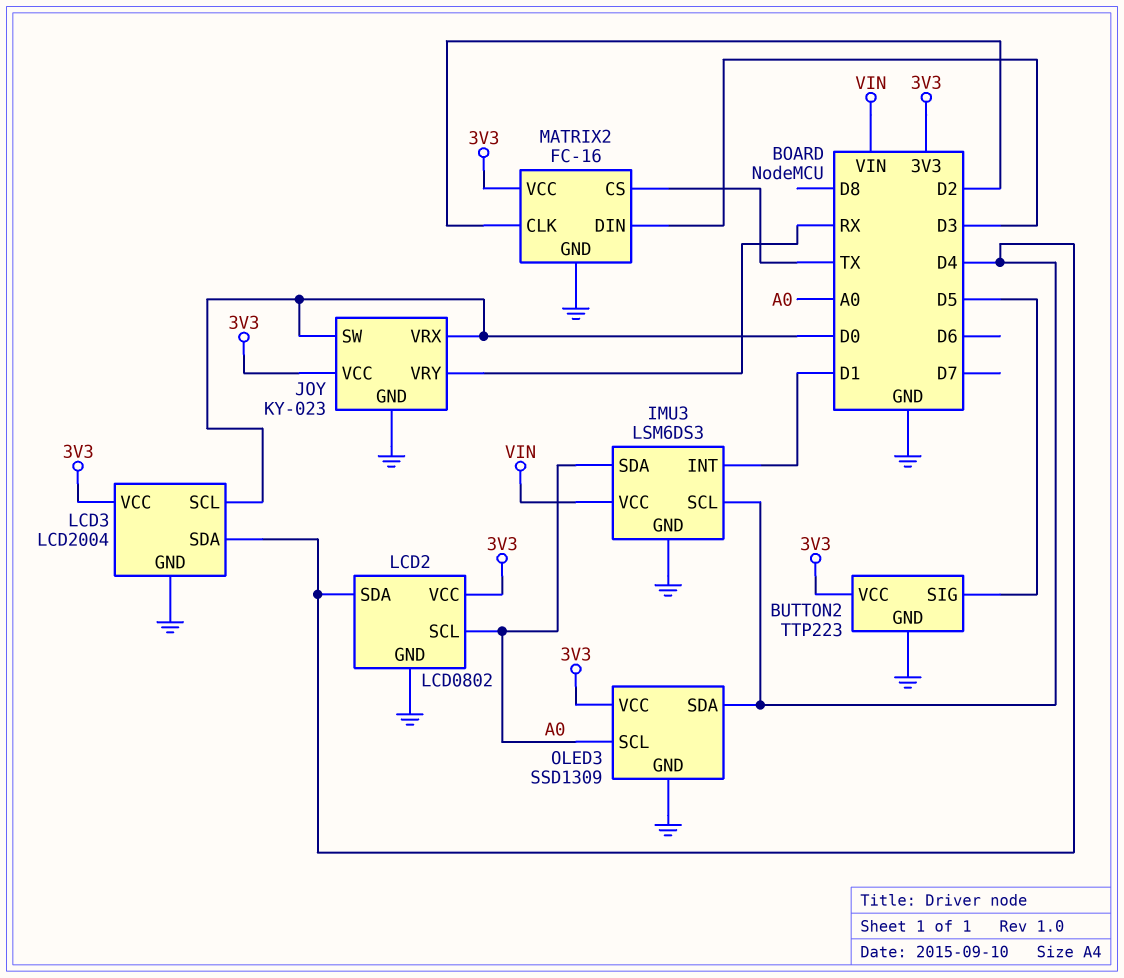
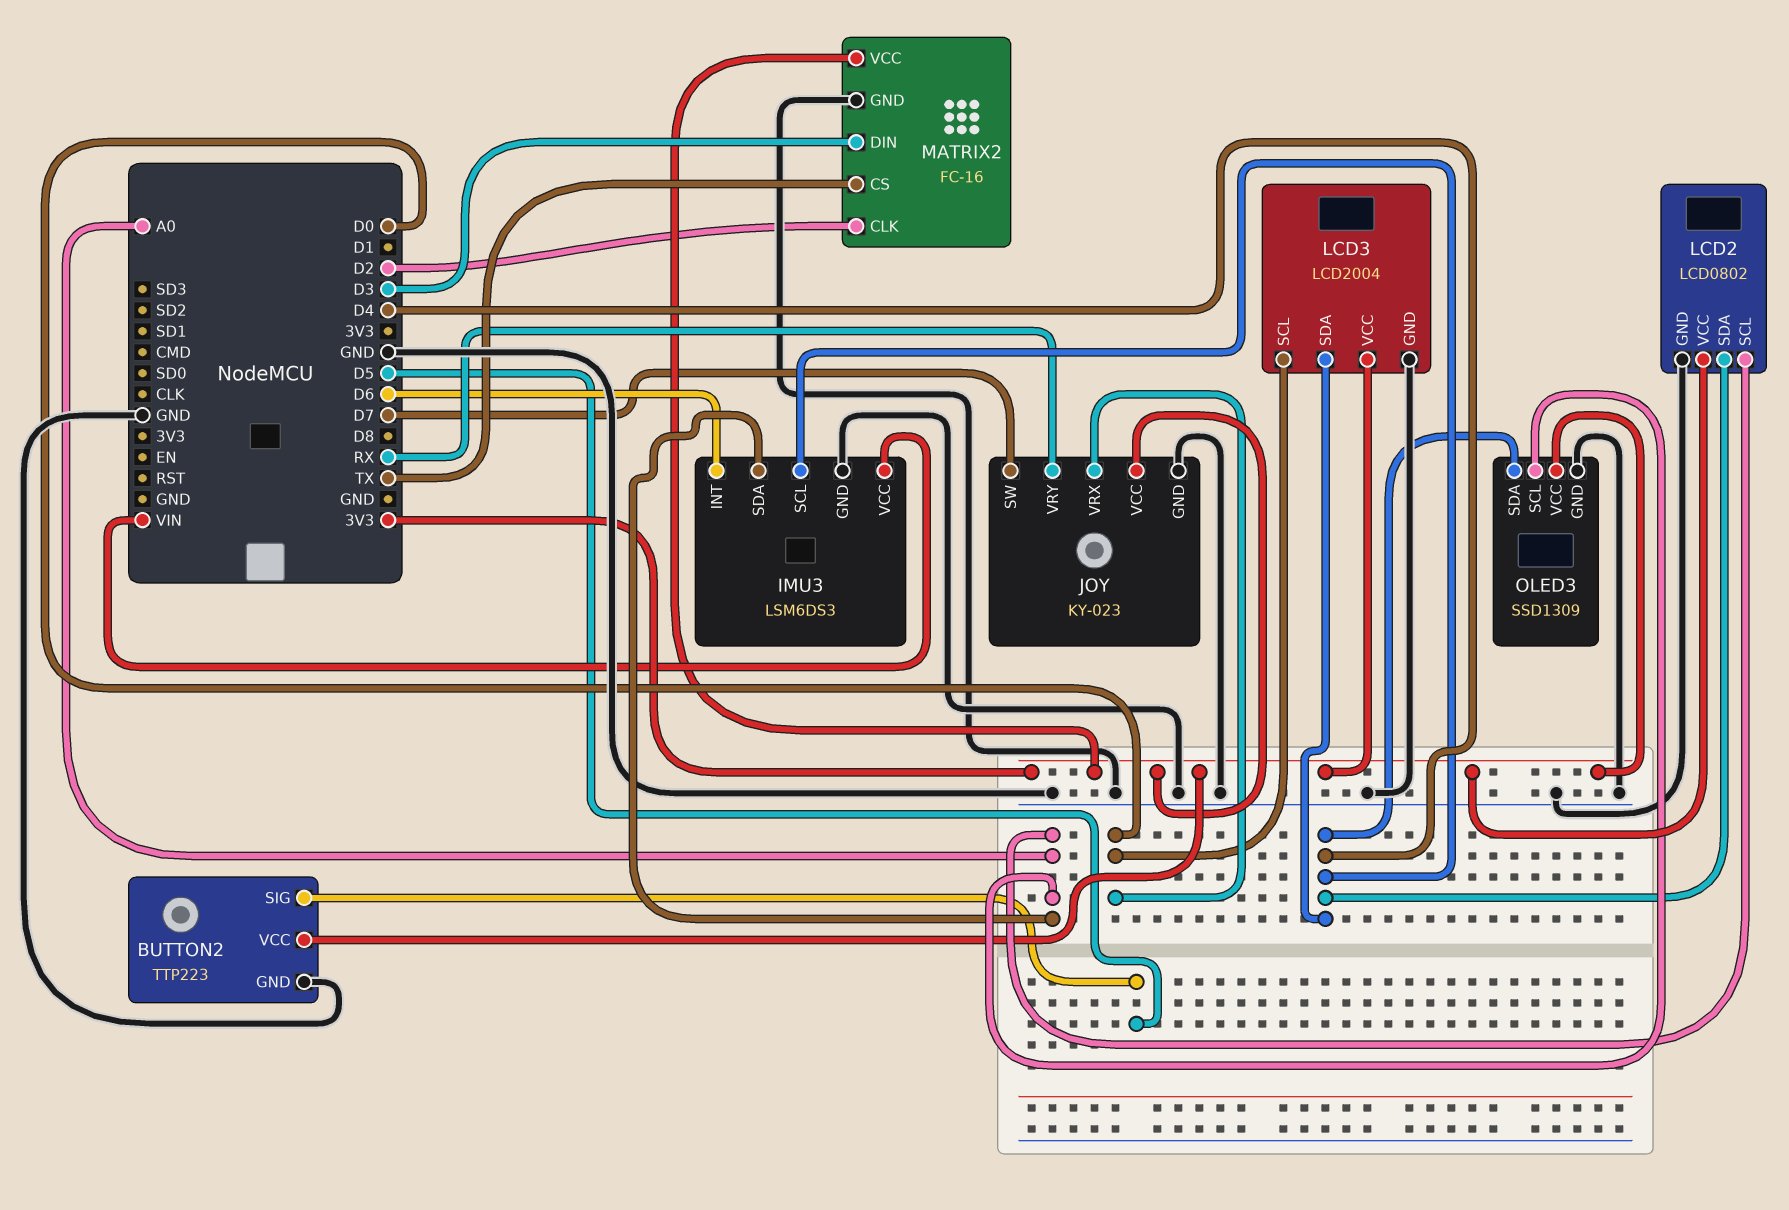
IMU3 pin INT: D1 -> D6
JOY pin SW: D0 -> D7

